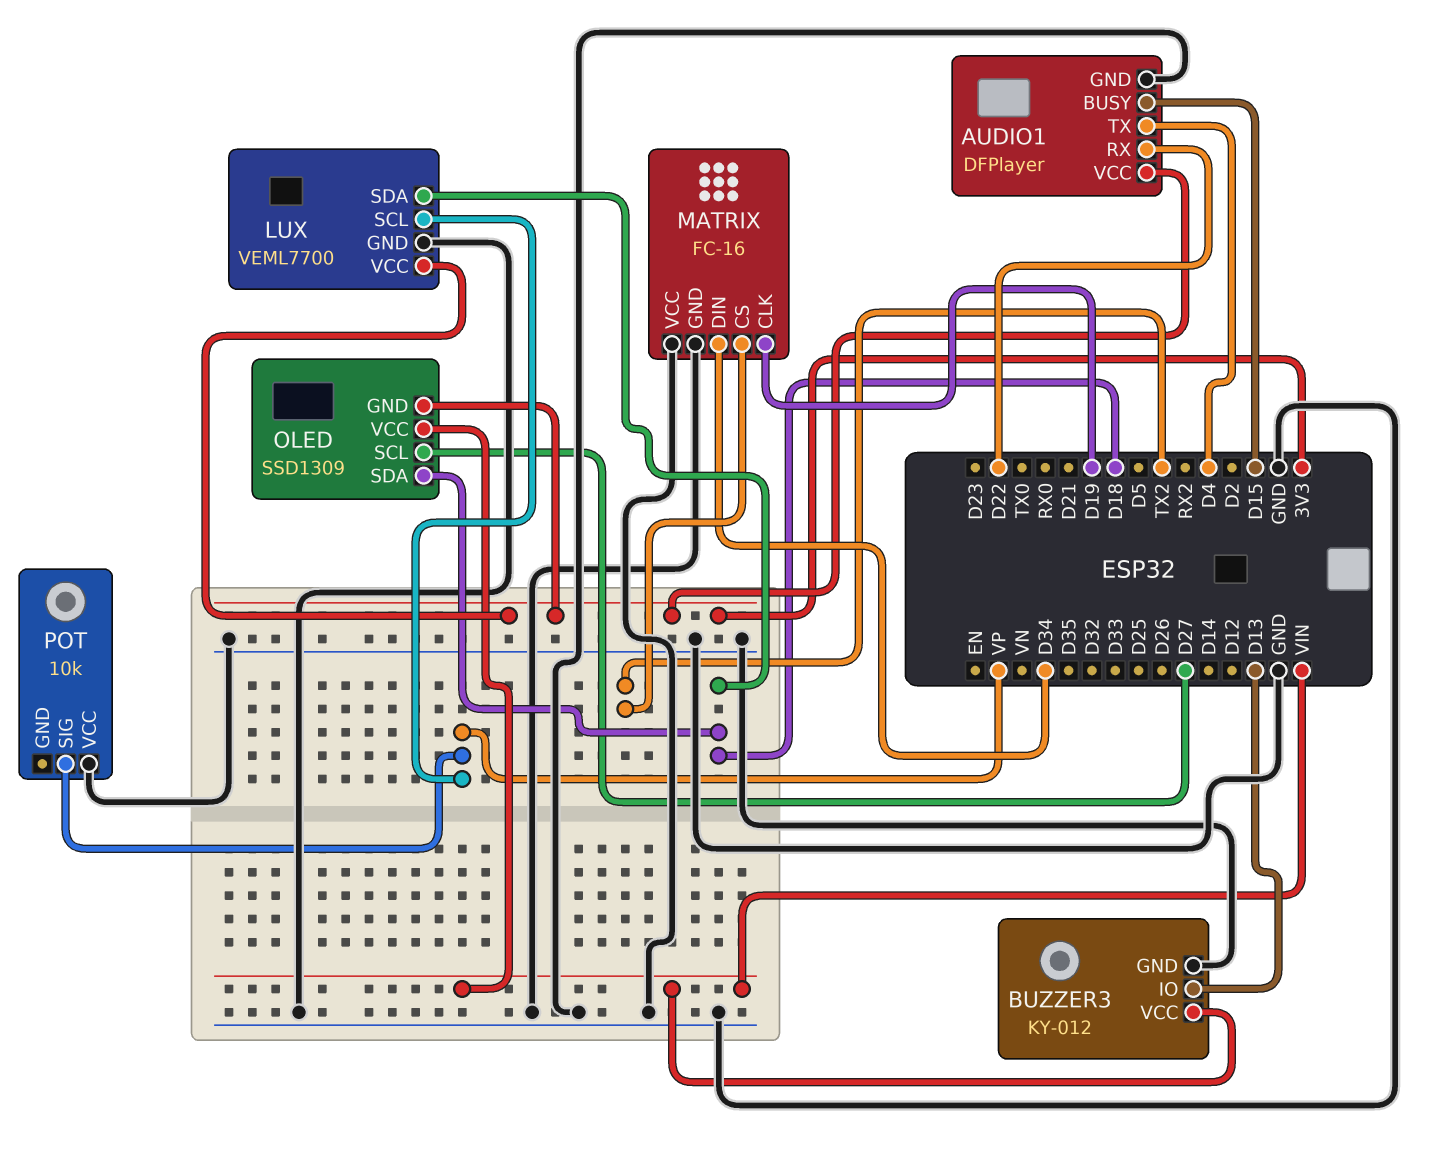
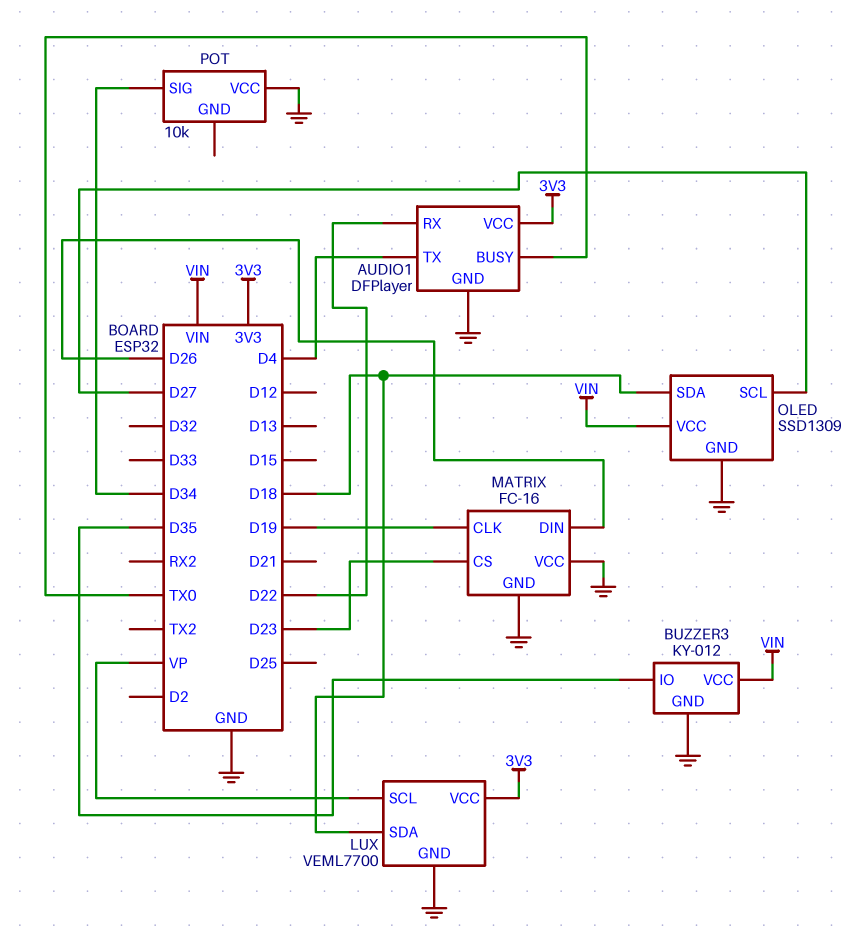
AUDIO1 pin BUSY: D15 -> TX0
BUZZER3 pin IO: D13 -> D35
MATRIX pin CS: TX2 -> D23
MATRIX pin DIN: D34 -> D26
OLED pin GND: 3V3 -> GND
POT pin SIG: VP -> D34

